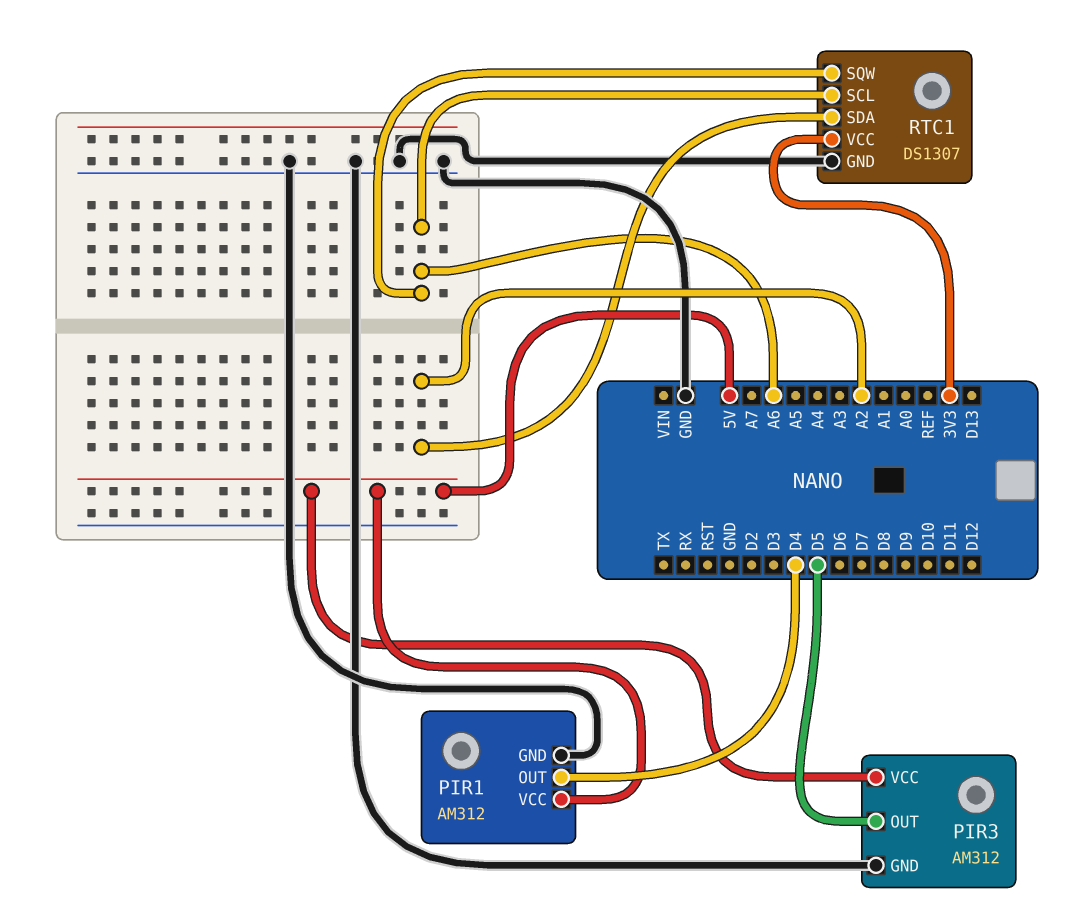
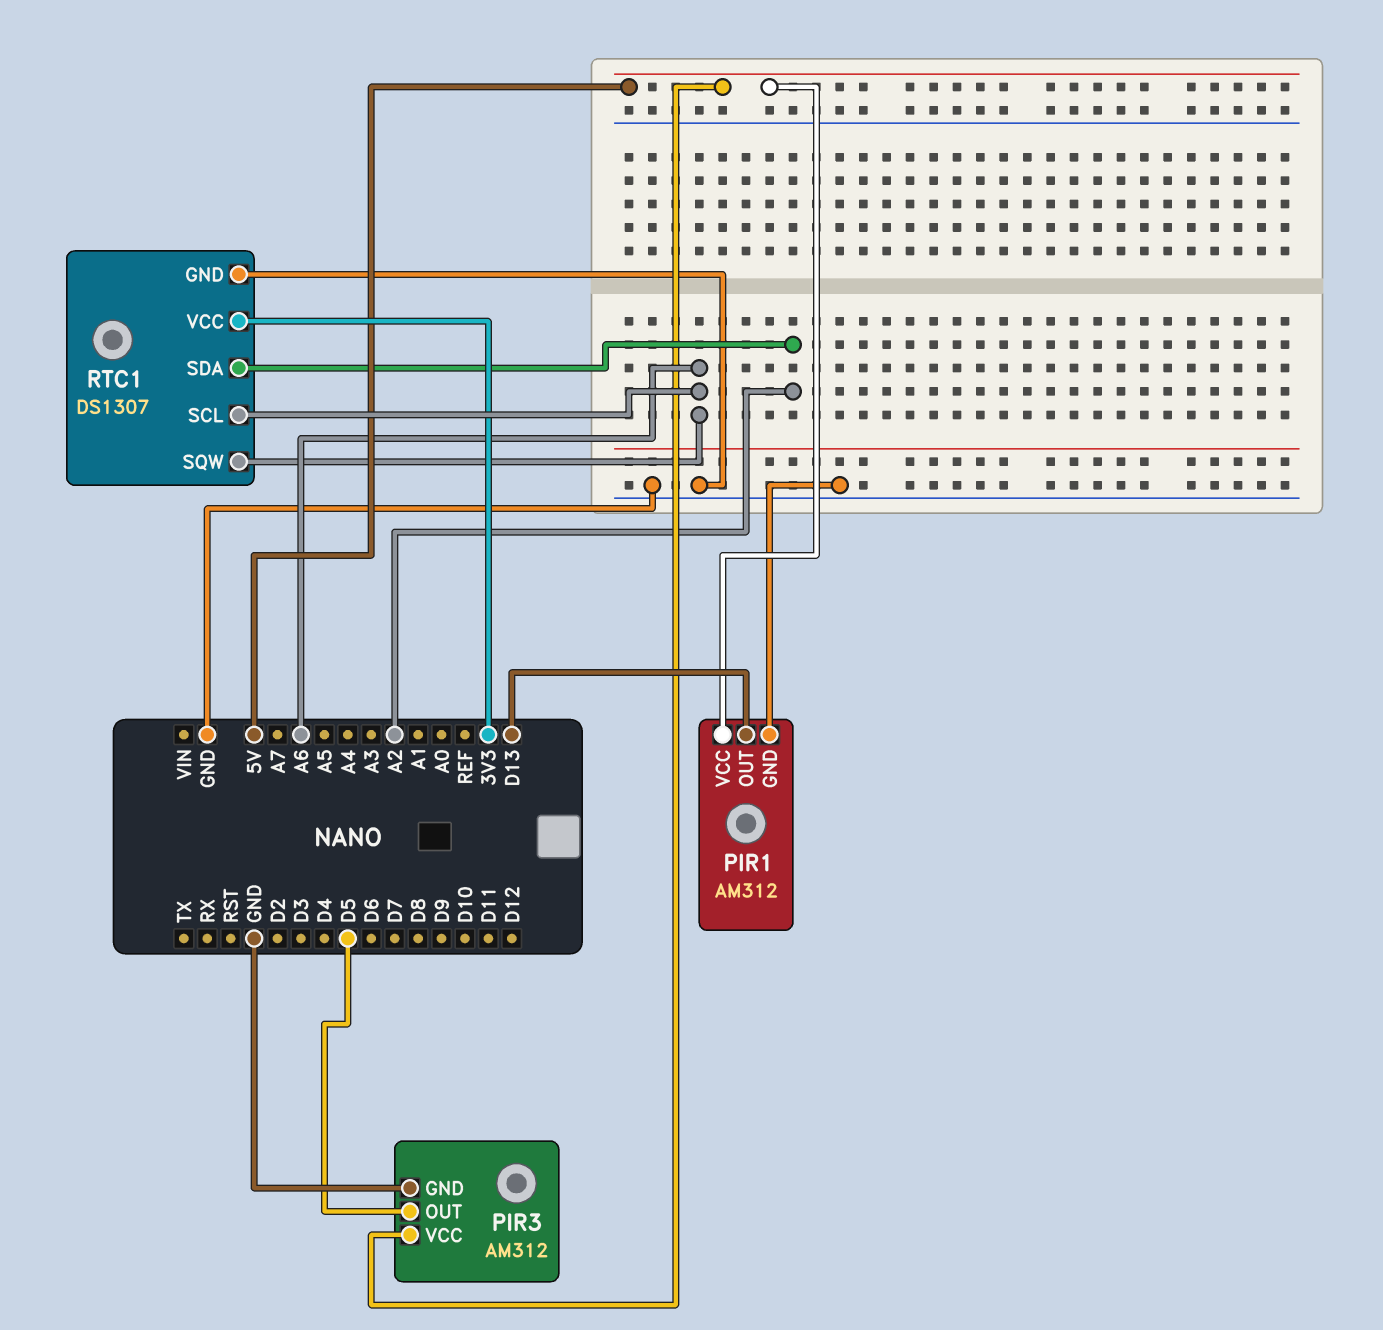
PIR1 pin OUT: D4 -> D13

